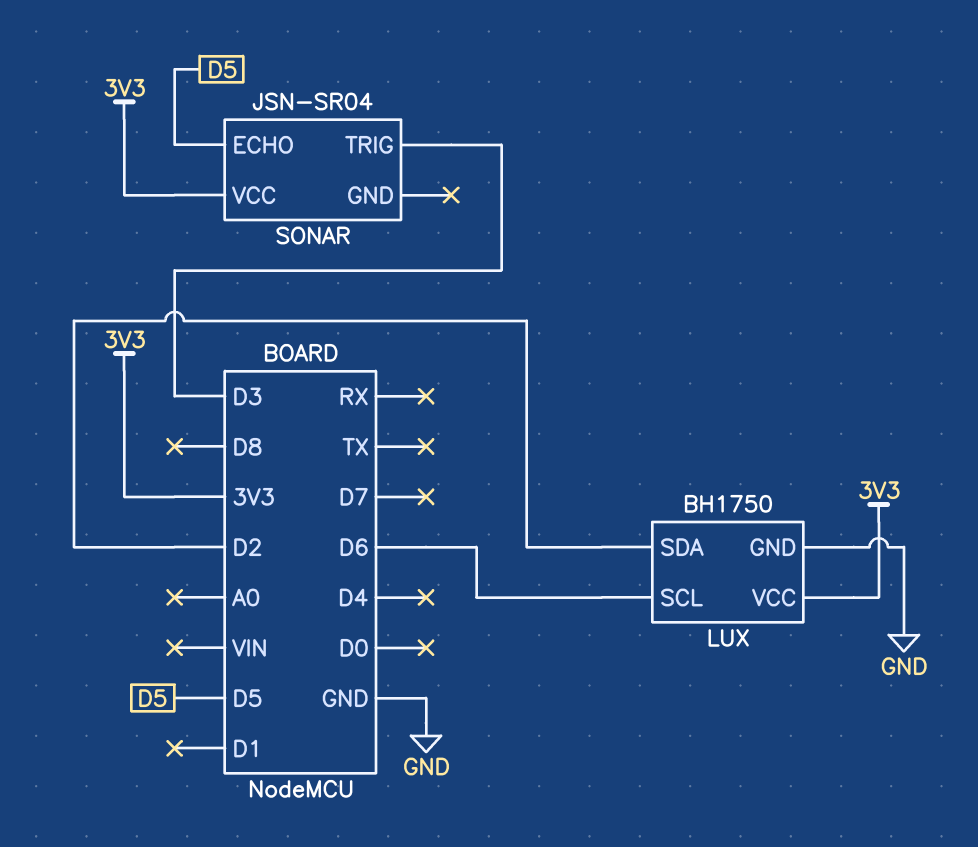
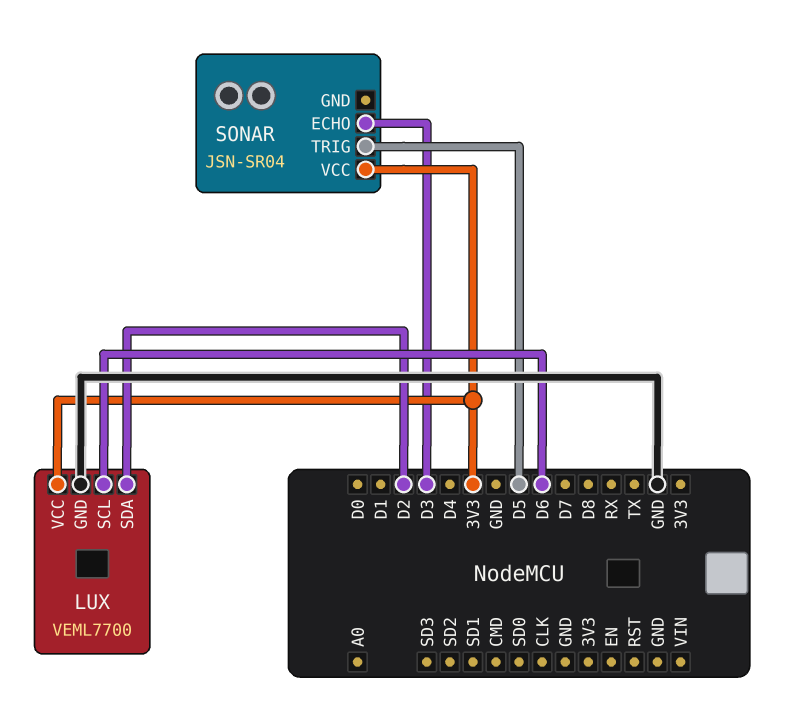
LUX: BH1750 -> VEML7700
SONAR pin ECHO: D5 -> D3
SONAR pin TRIG: D3 -> D5

